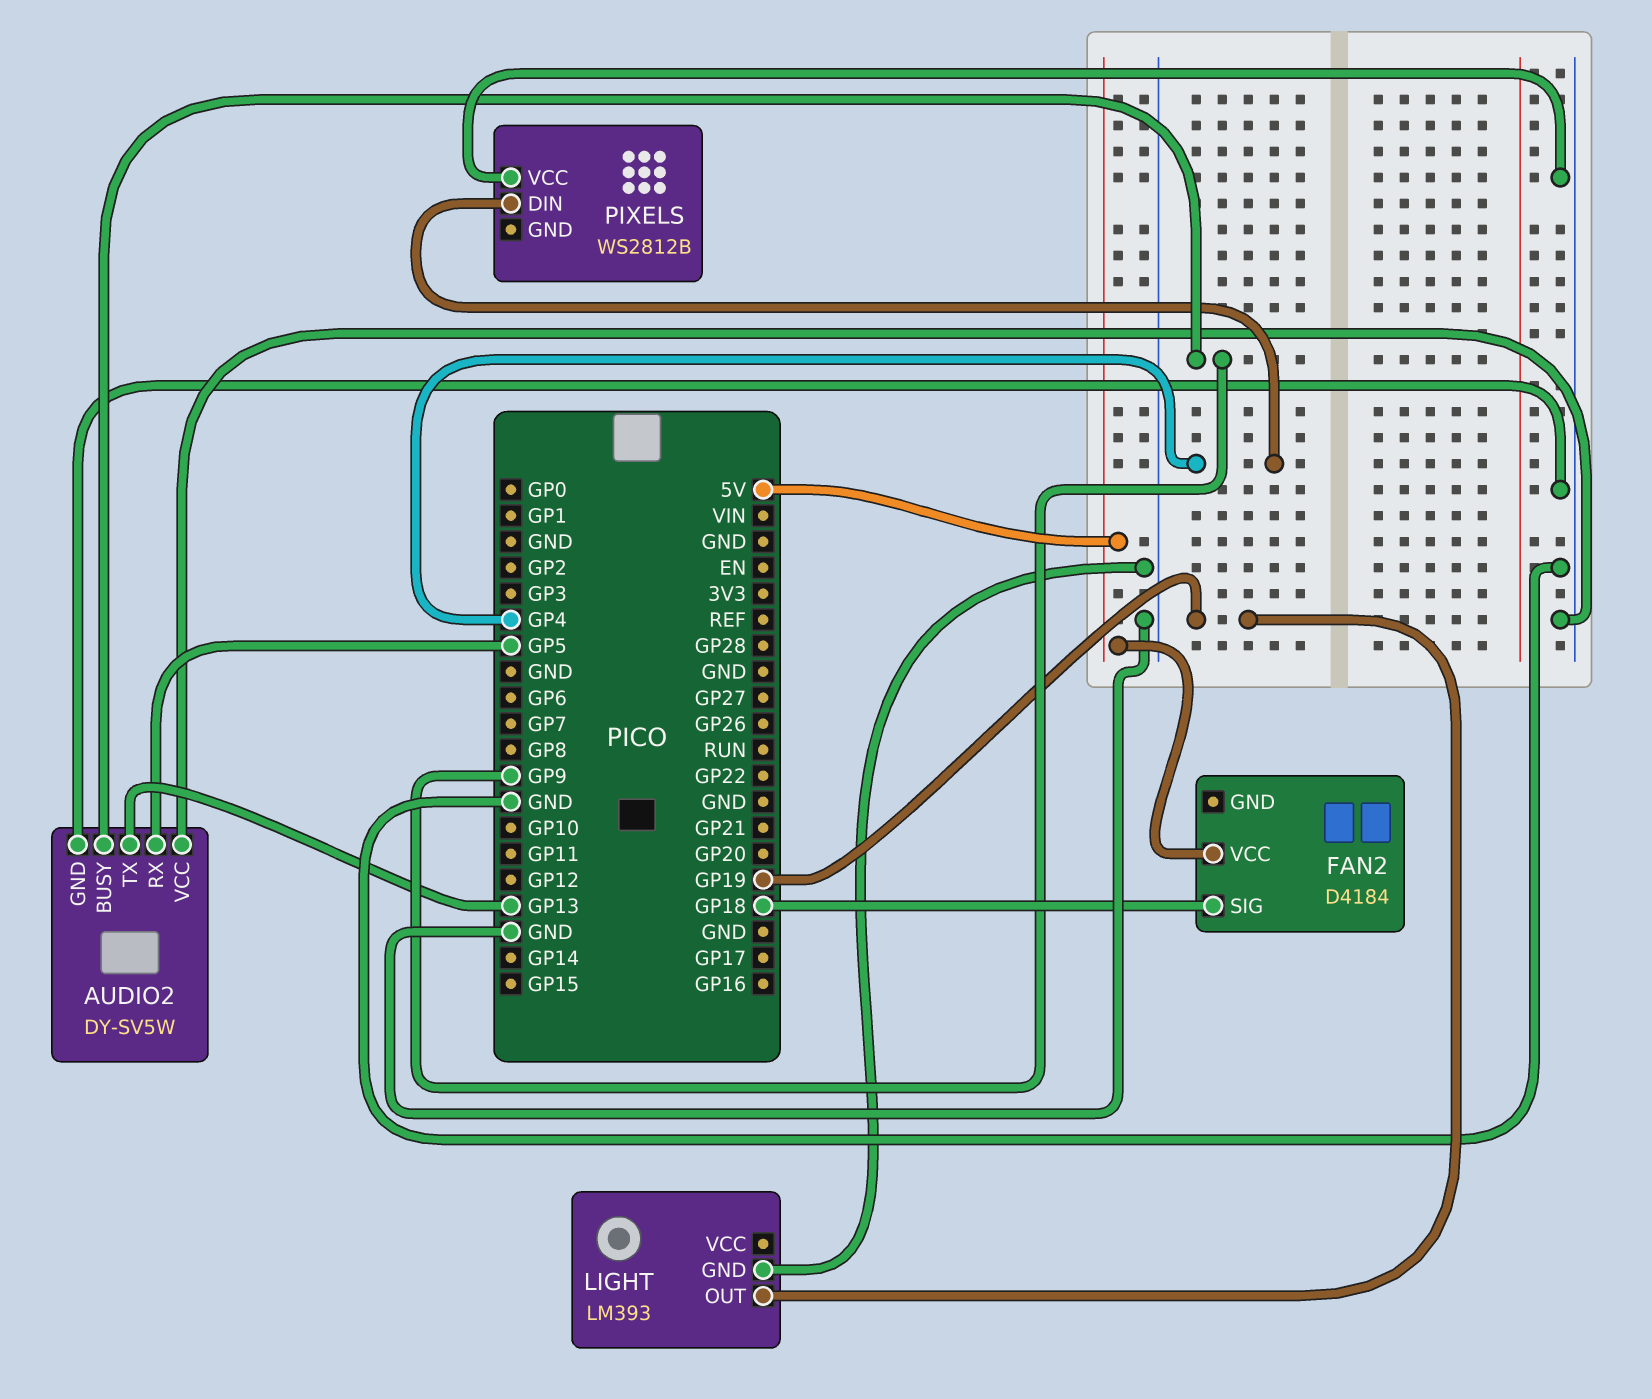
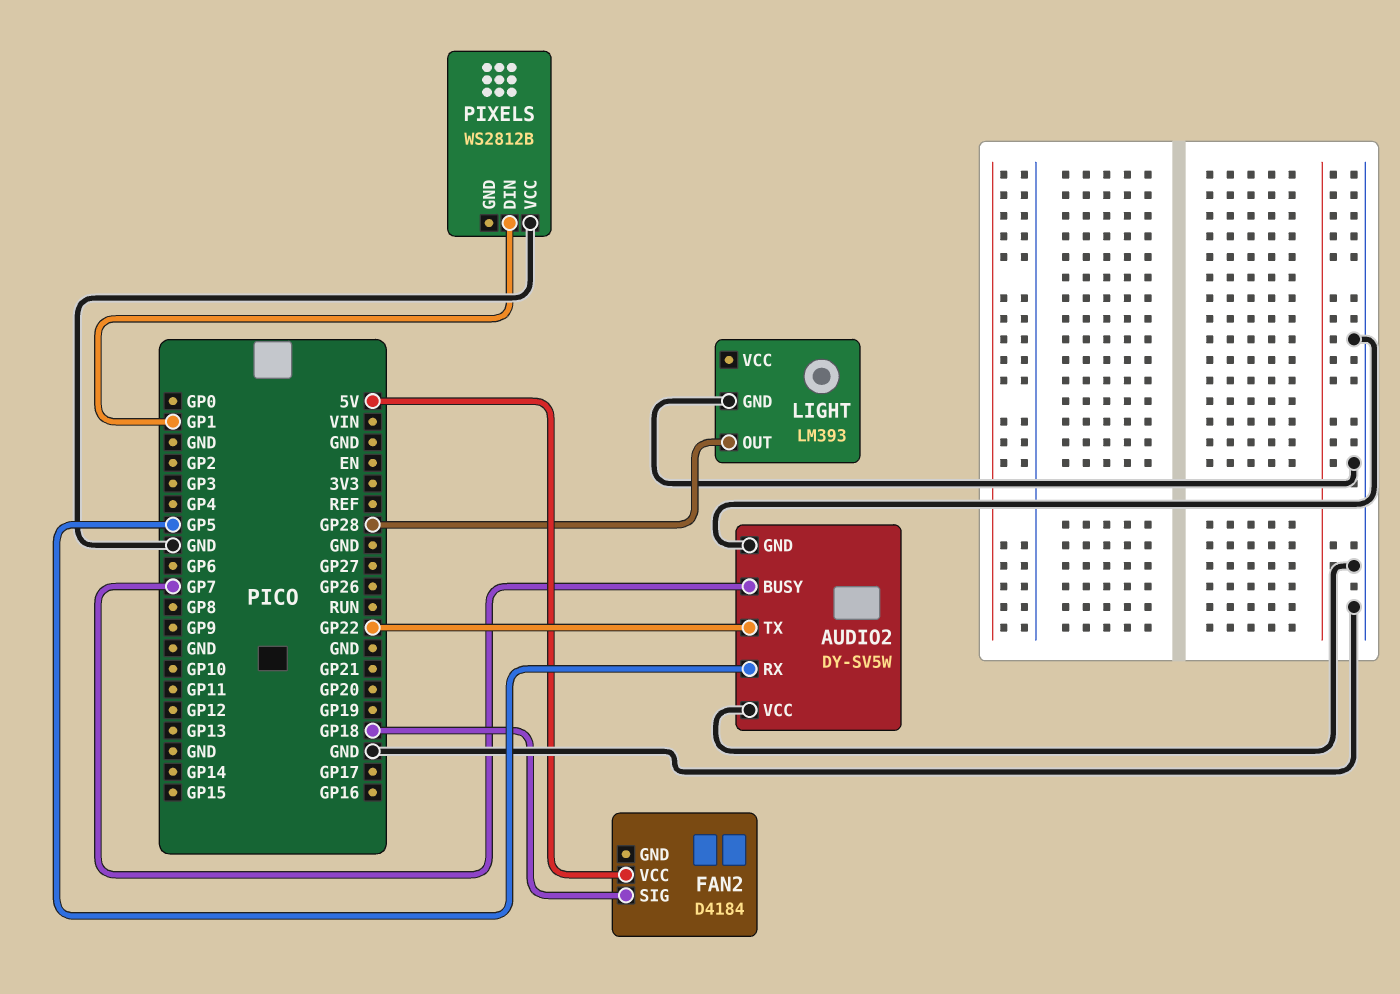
AUDIO2 pin BUSY: GP9 -> GP7
AUDIO2 pin TX: GP13 -> GP22
LIGHT pin OUT: GP19 -> GP28
PIXELS pin DIN: GP4 -> GP1

